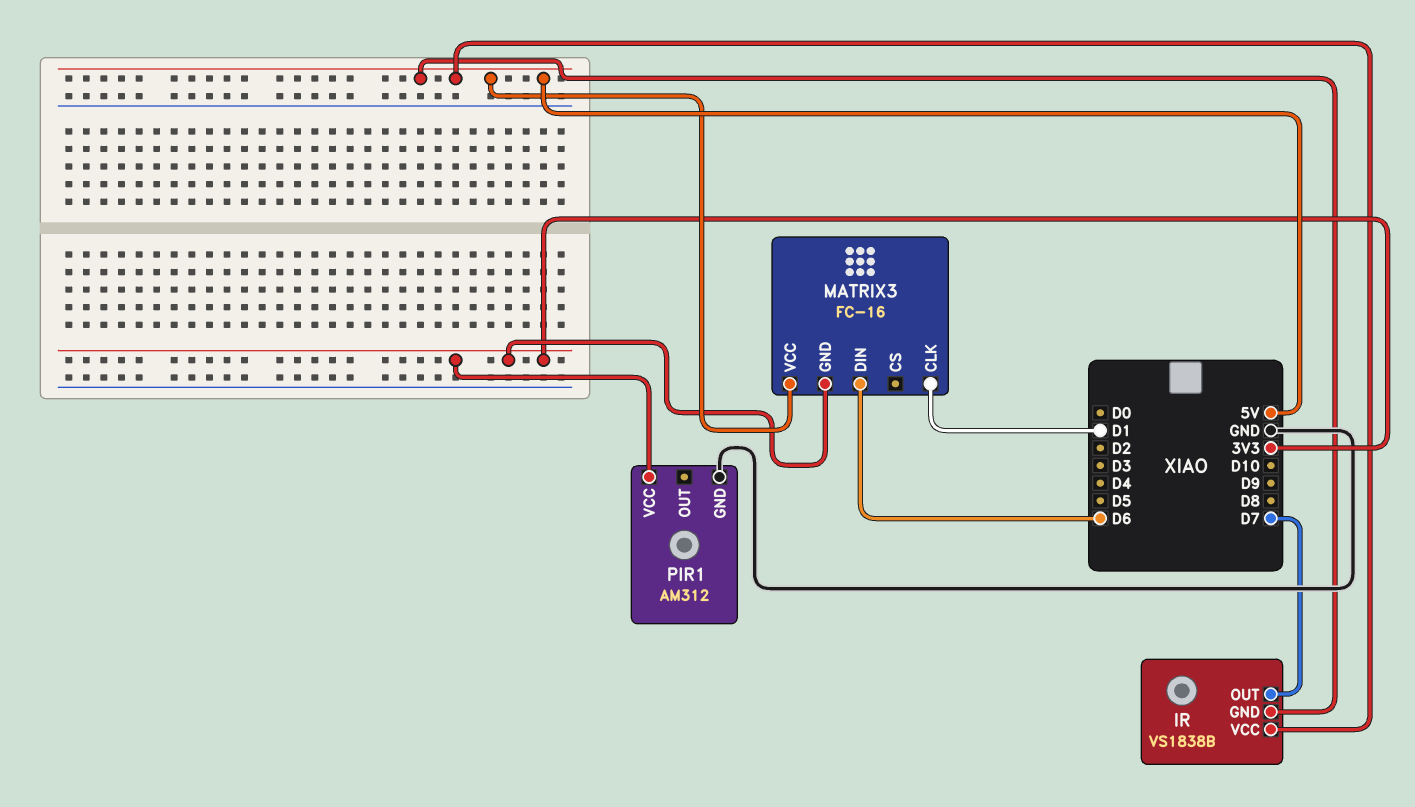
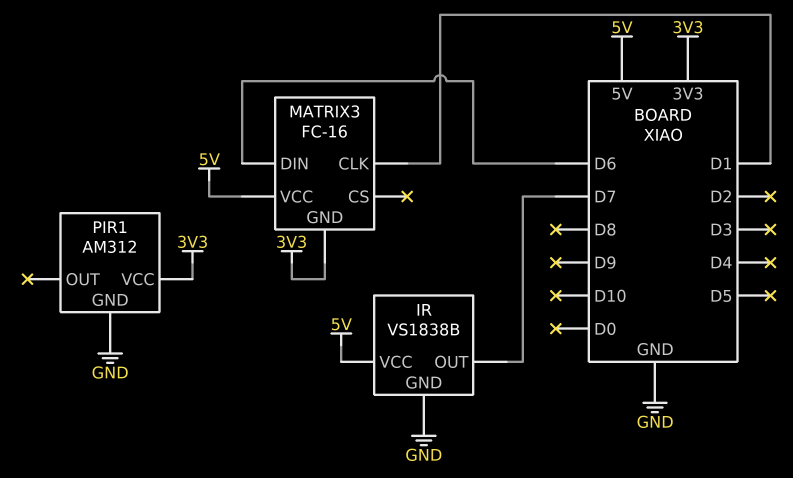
IR pin GND: 5V -> GND

